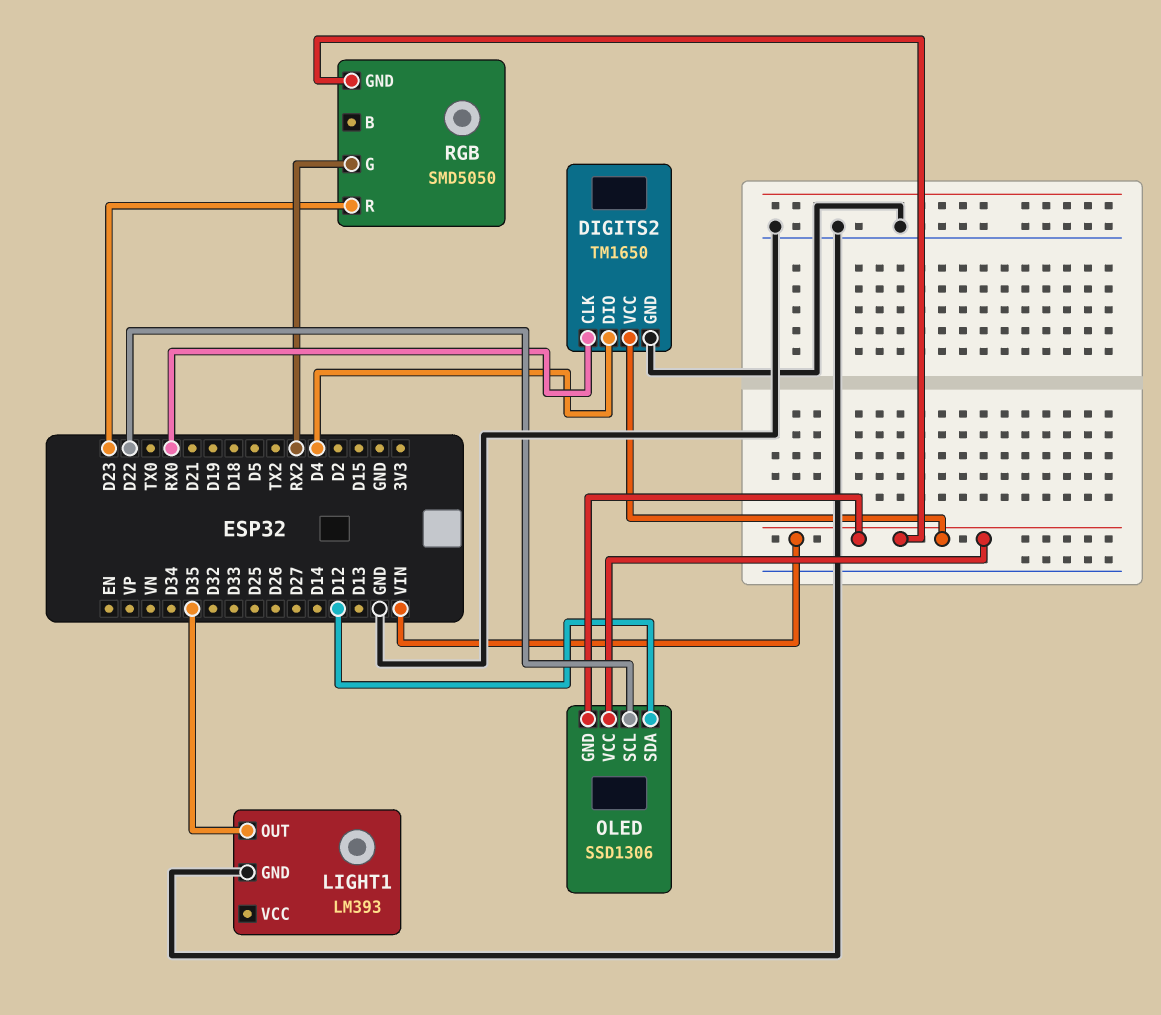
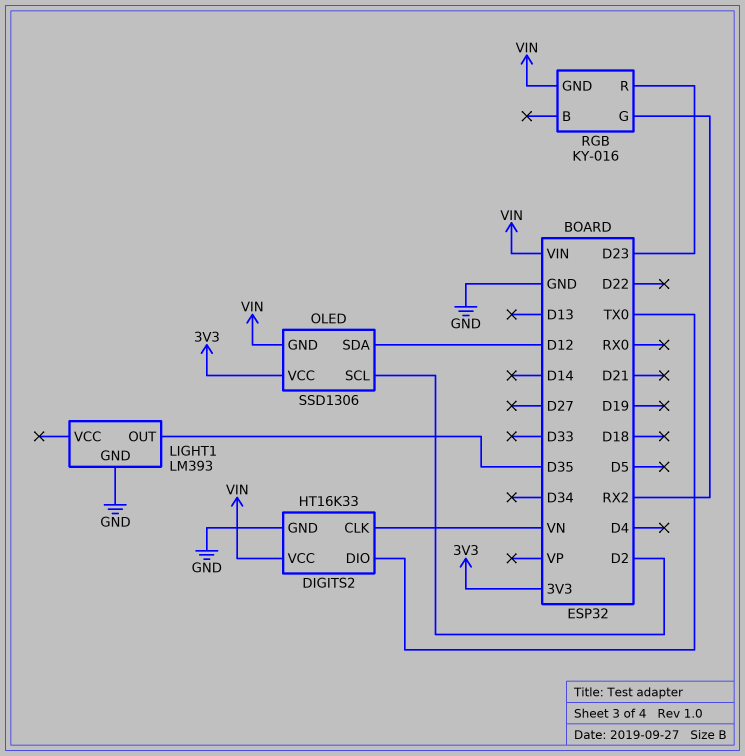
DIGITS2: TM1650 -> HT16K33
DIGITS2 pin CLK: RX0 -> VN
DIGITS2 pin DIO: D4 -> TX0
OLED pin SCL: D22 -> D2
OLED pin VCC: VIN -> 3V3
RGB: SMD5050 -> KY-016

